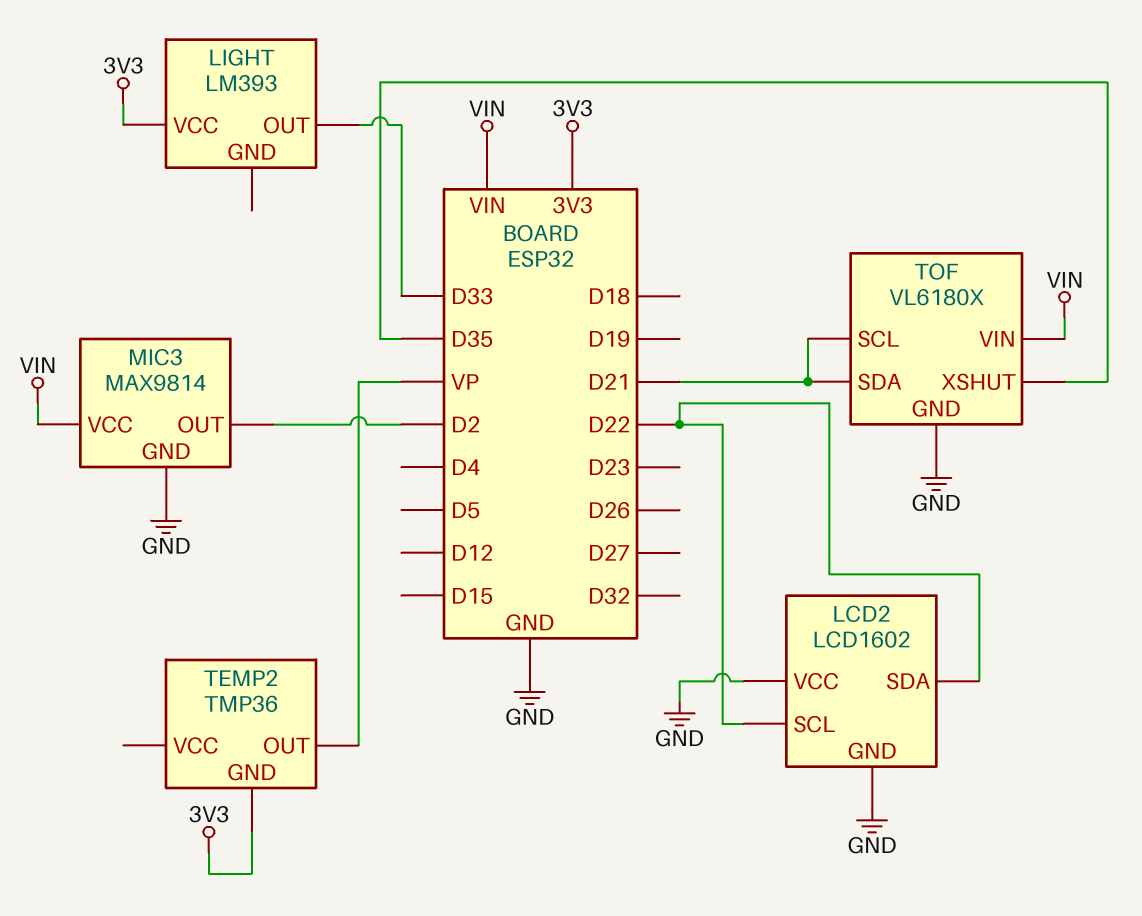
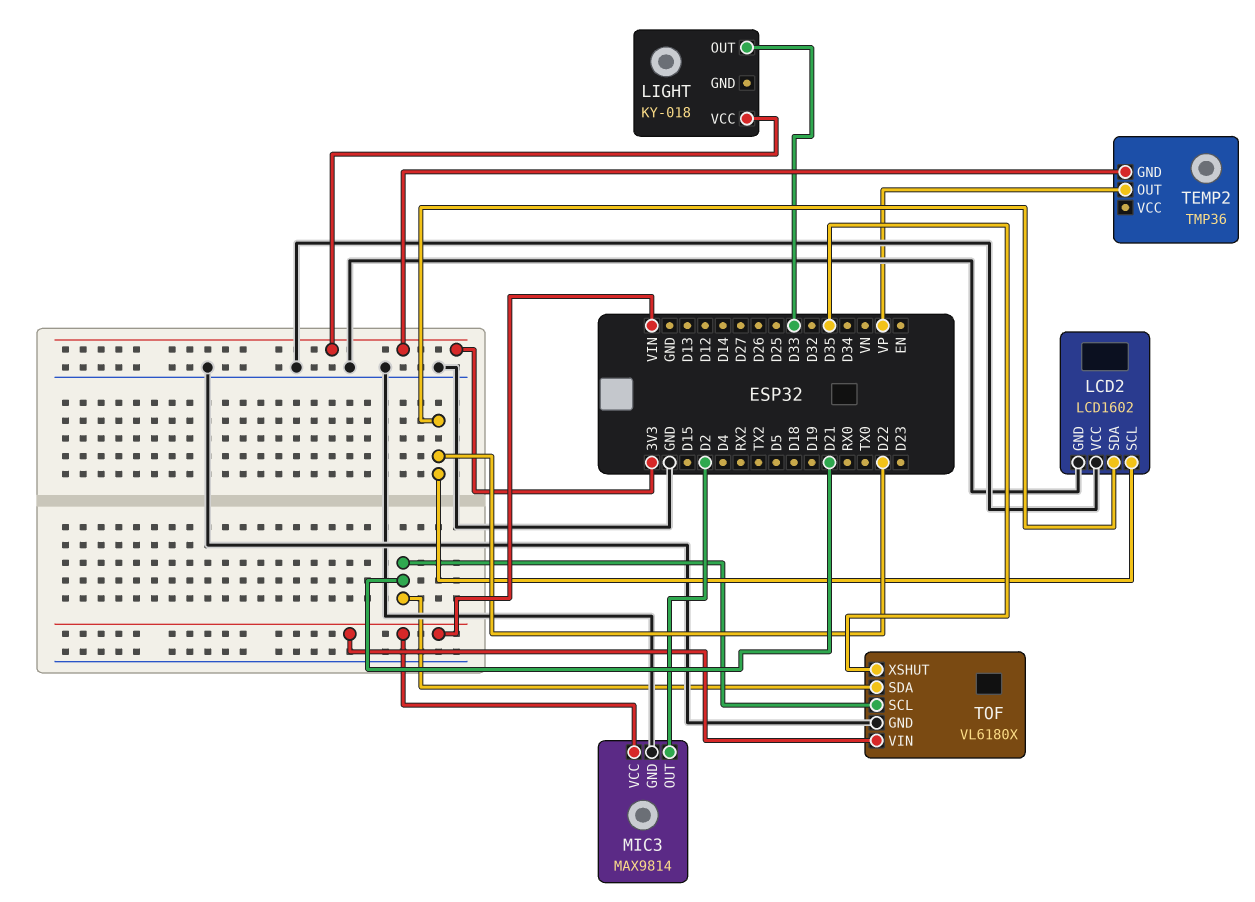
LIGHT: LM393 -> KY-018

